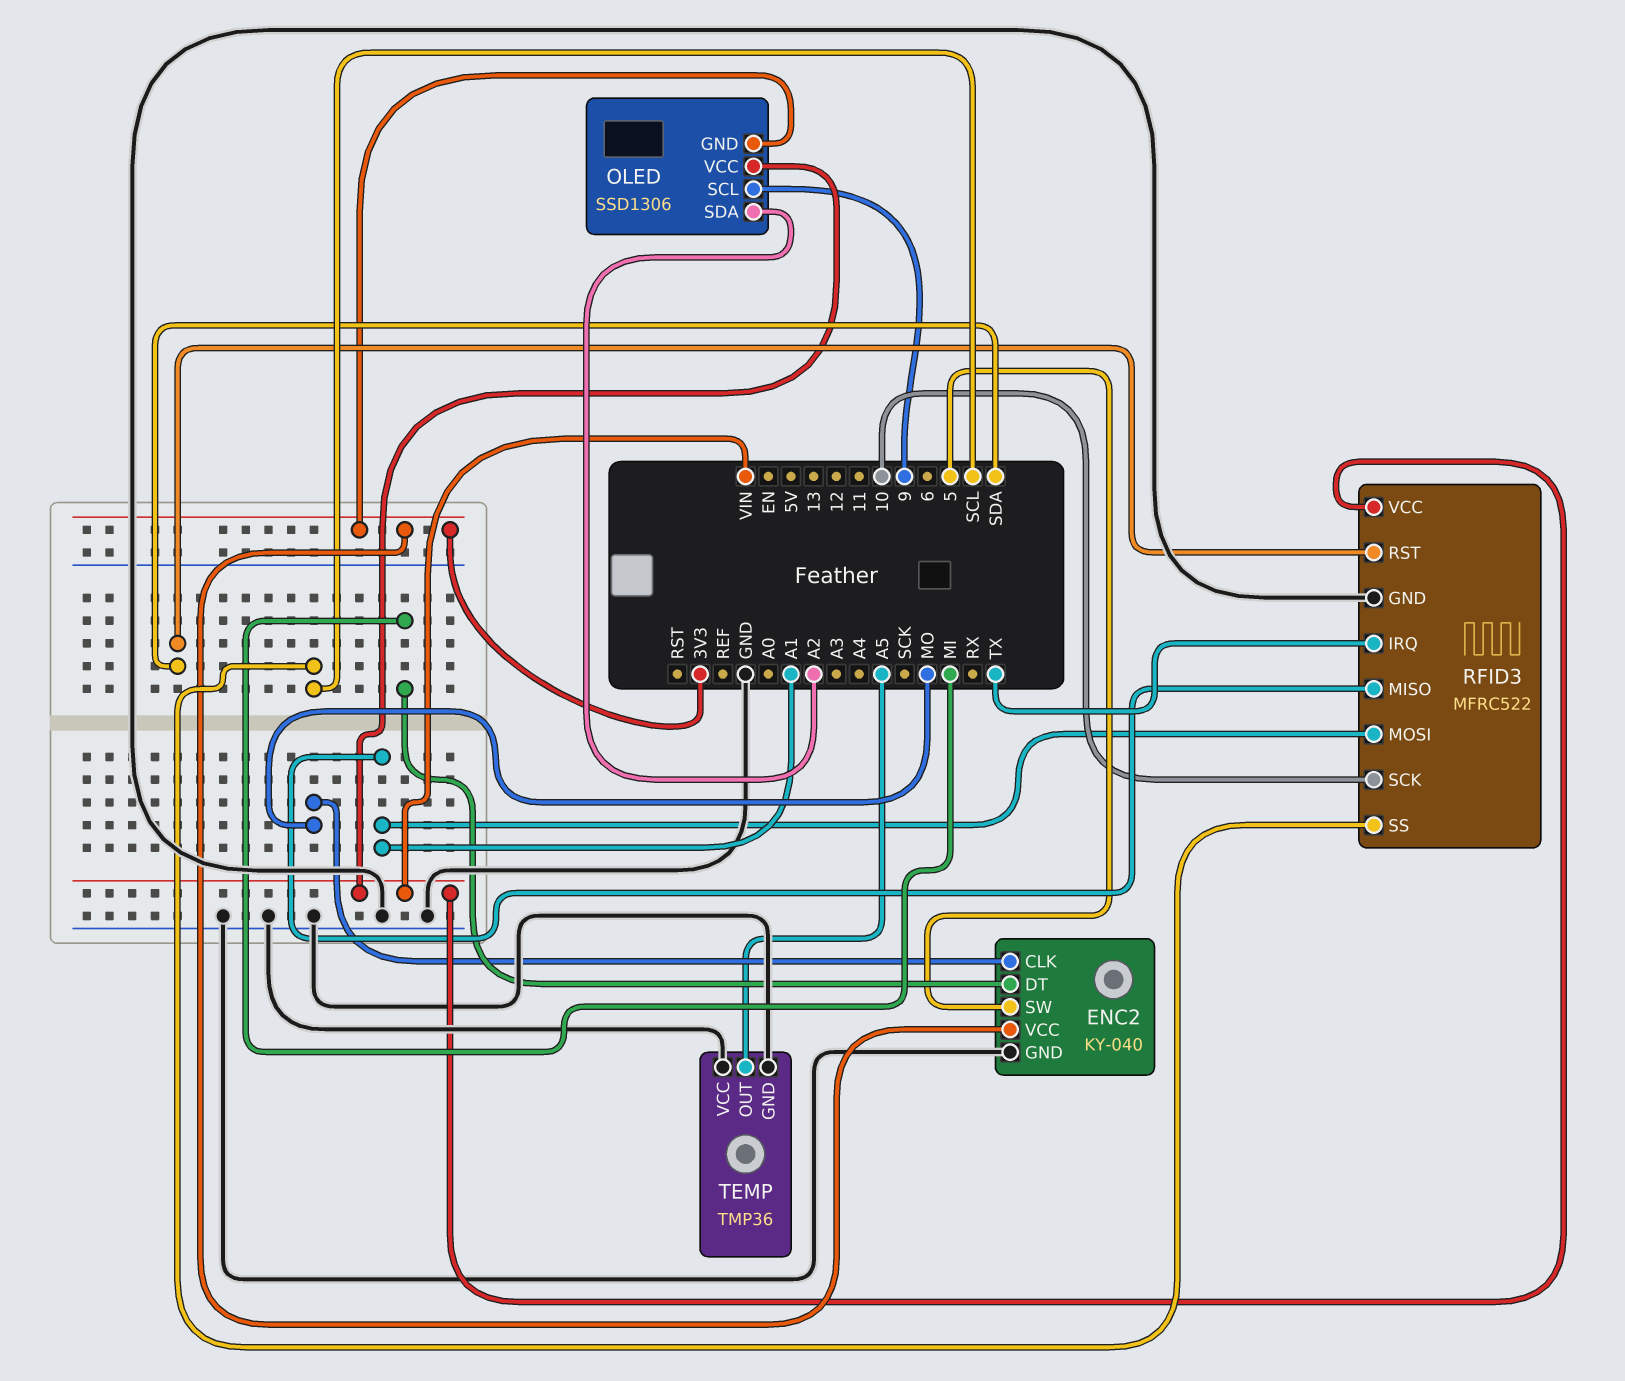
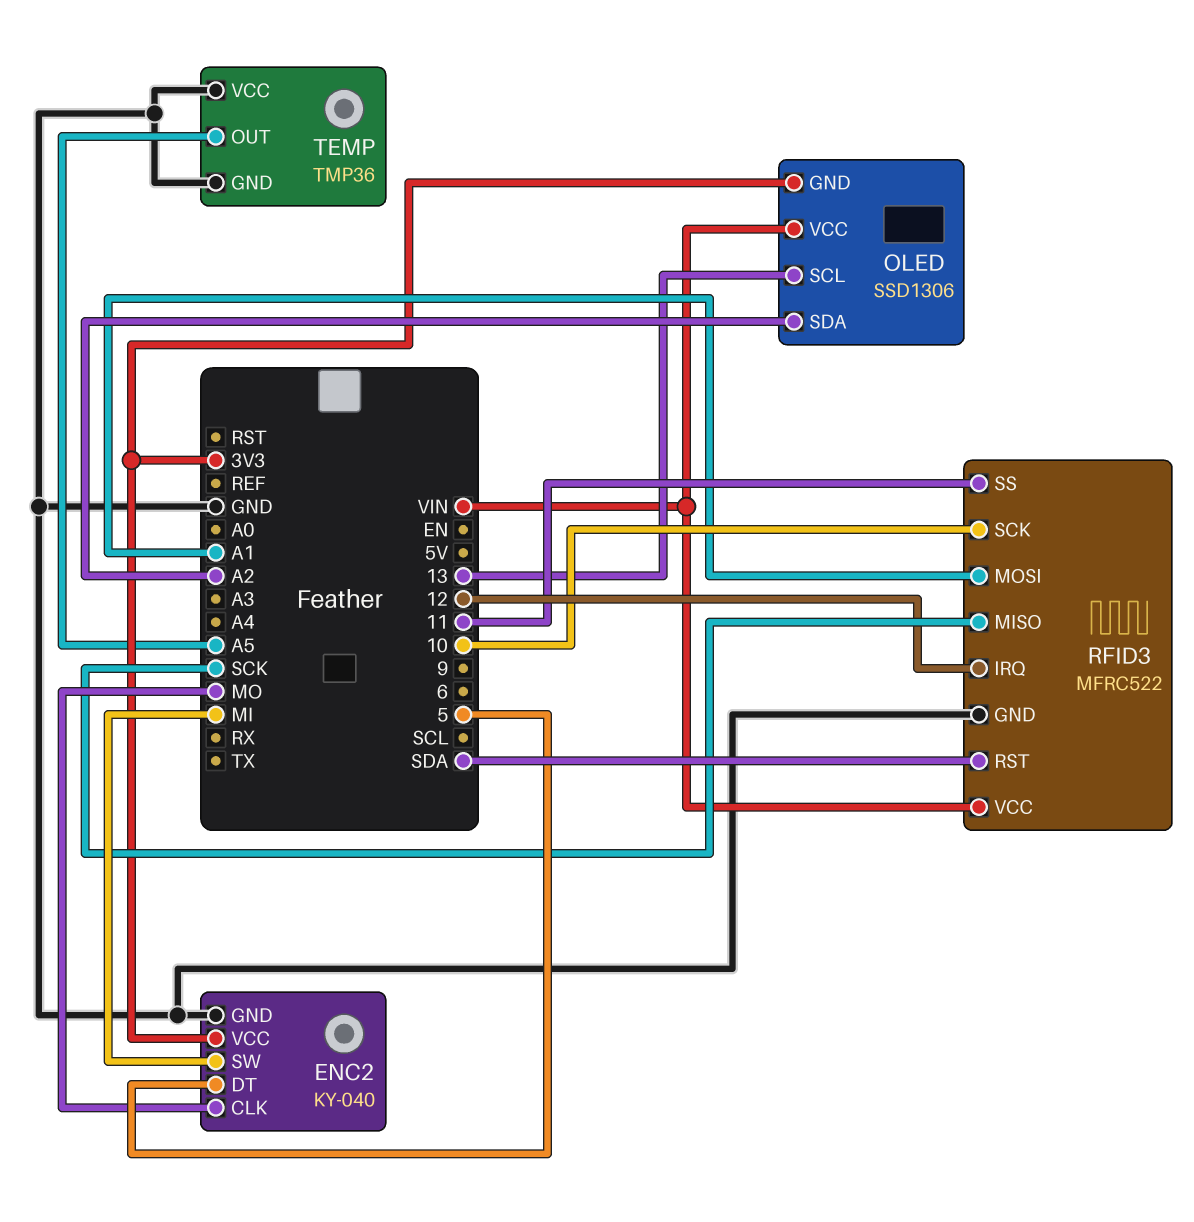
ENC2 pin DT: MI -> 5
ENC2 pin SW: 5 -> MI
OLED pin SCL: 9 -> 13
RFID3 pin IRQ: TX -> 12
RFID3 pin MISO: A1 -> SCK
RFID3 pin SS: SCL -> 11

